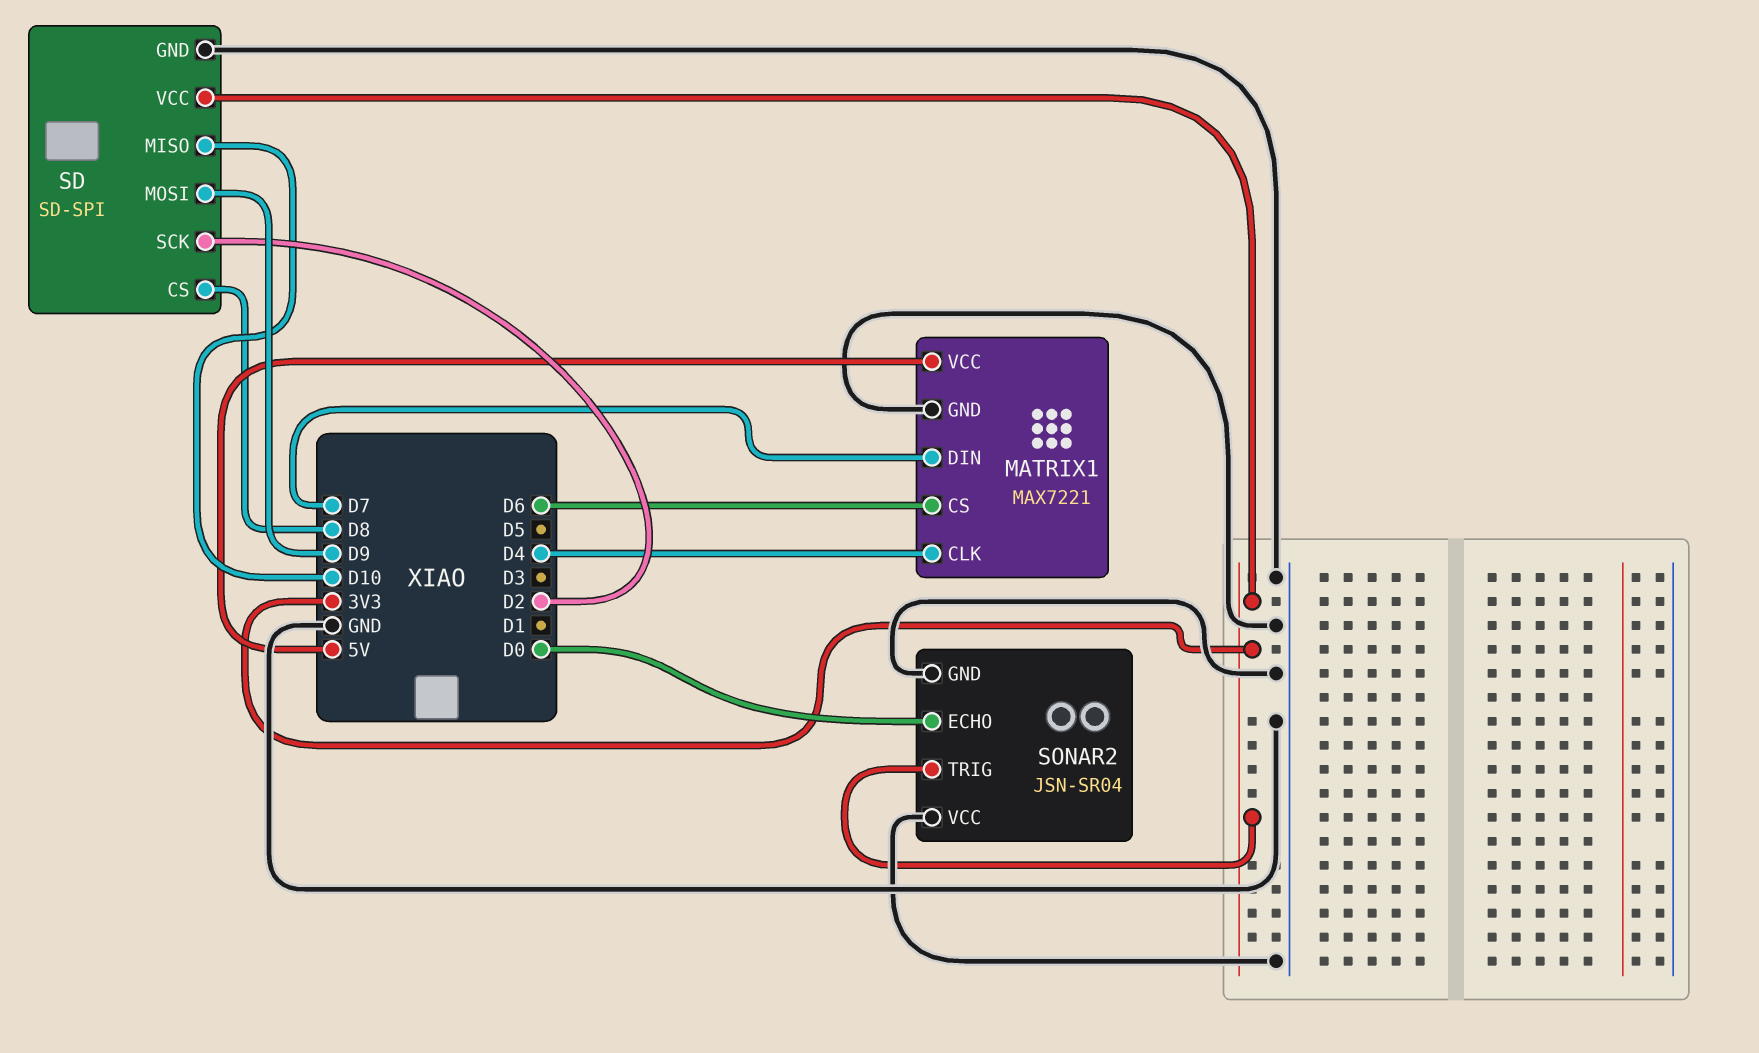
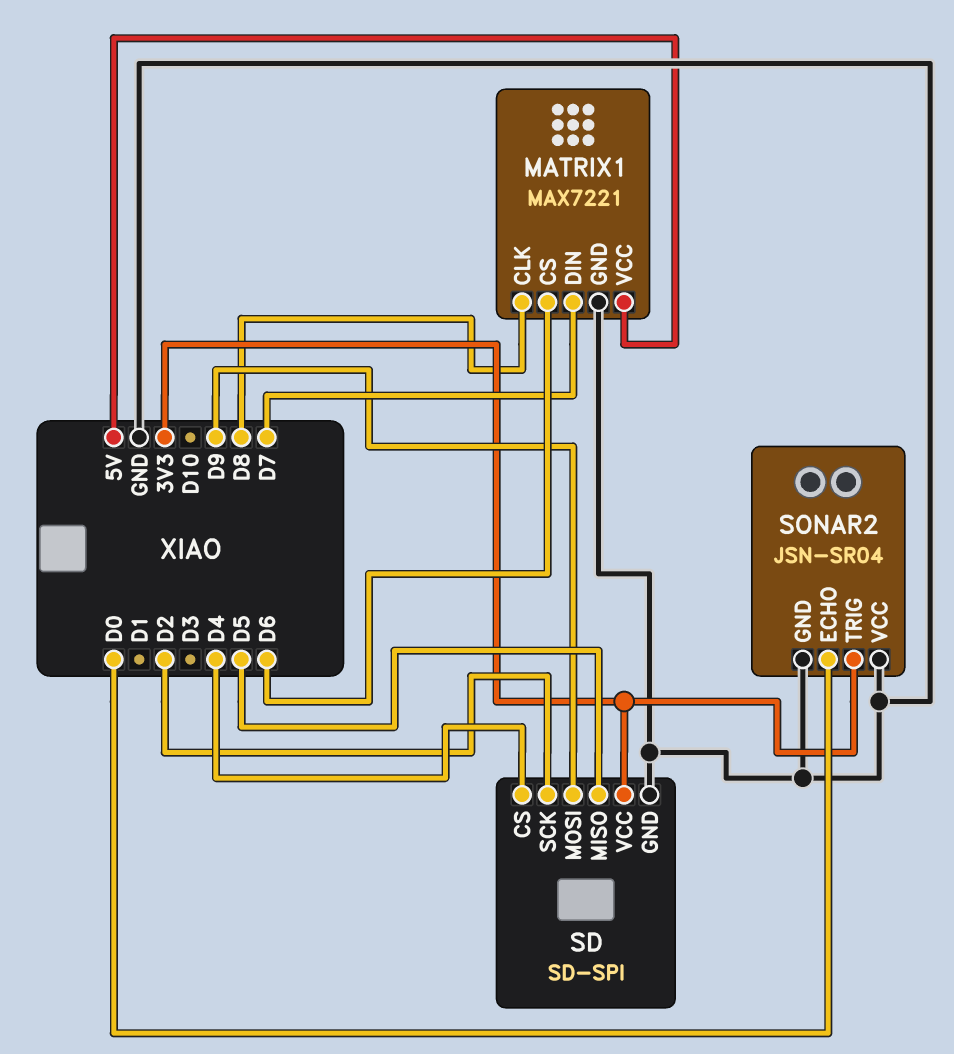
MATRIX1 pin CLK: D4 -> D8
SD pin CS: D8 -> D4
SD pin MISO: D10 -> D5

